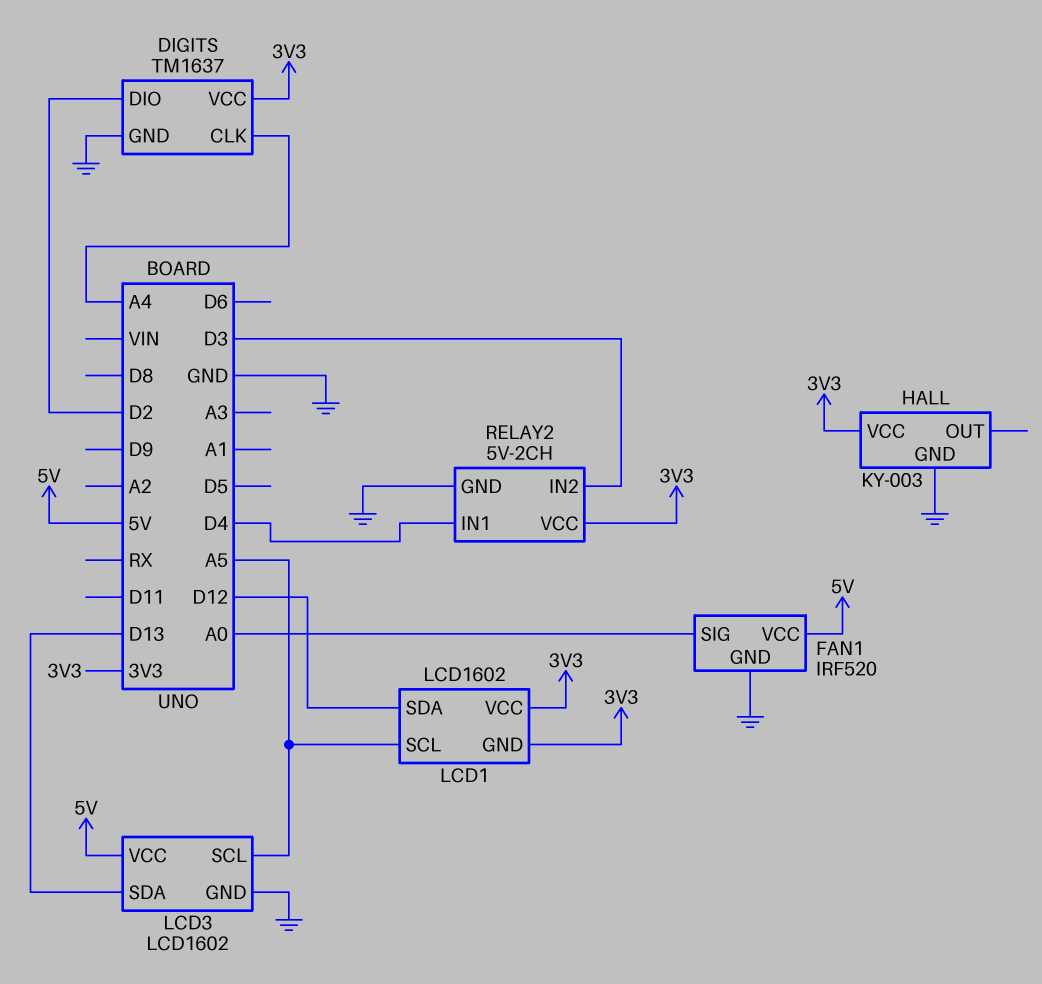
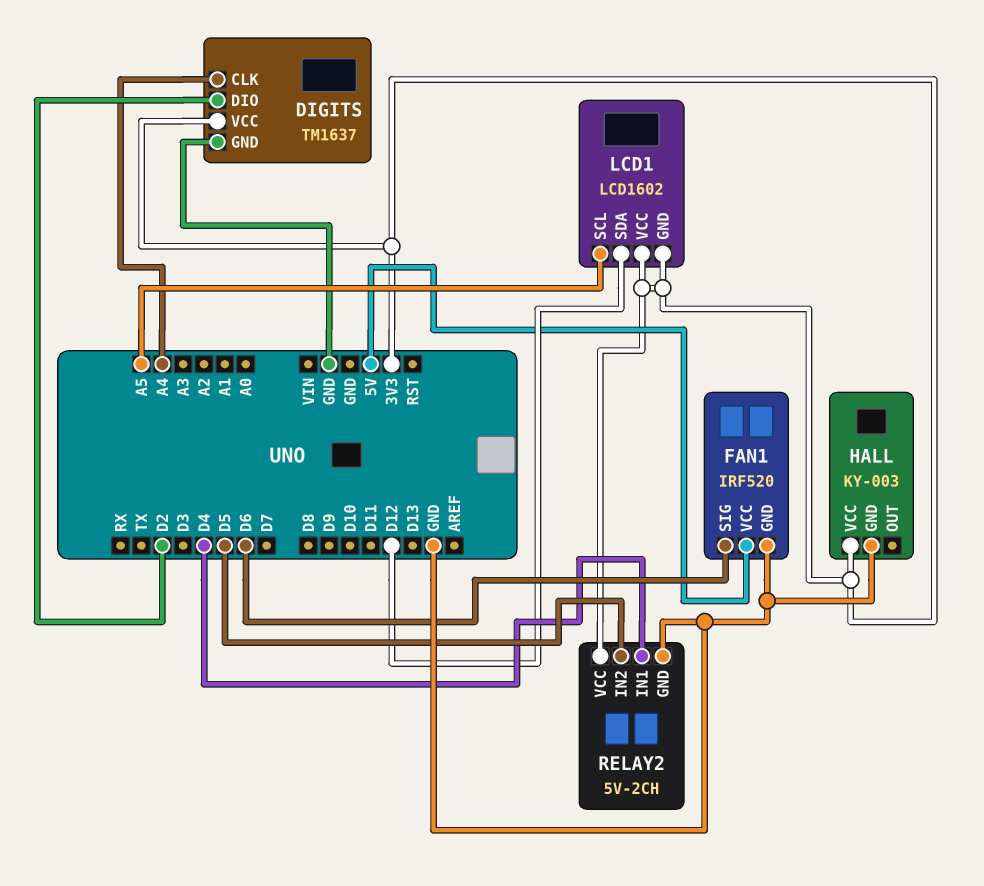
FAN1 pin SIG: A0 -> D6
LCD3: LCD1602 -> none
LCD3 pin GND: GND -> none
LCD3 pin SCL: A5 -> none
LCD3 pin SDA: D13 -> none
LCD3 pin VCC: 5V -> none
RELAY2 pin IN2: D3 -> D5

